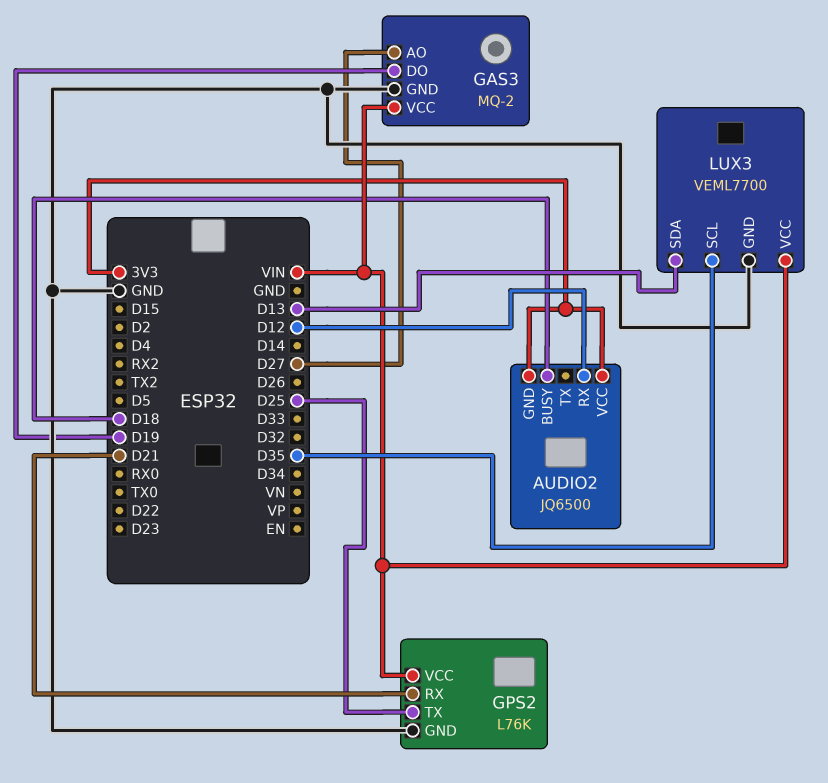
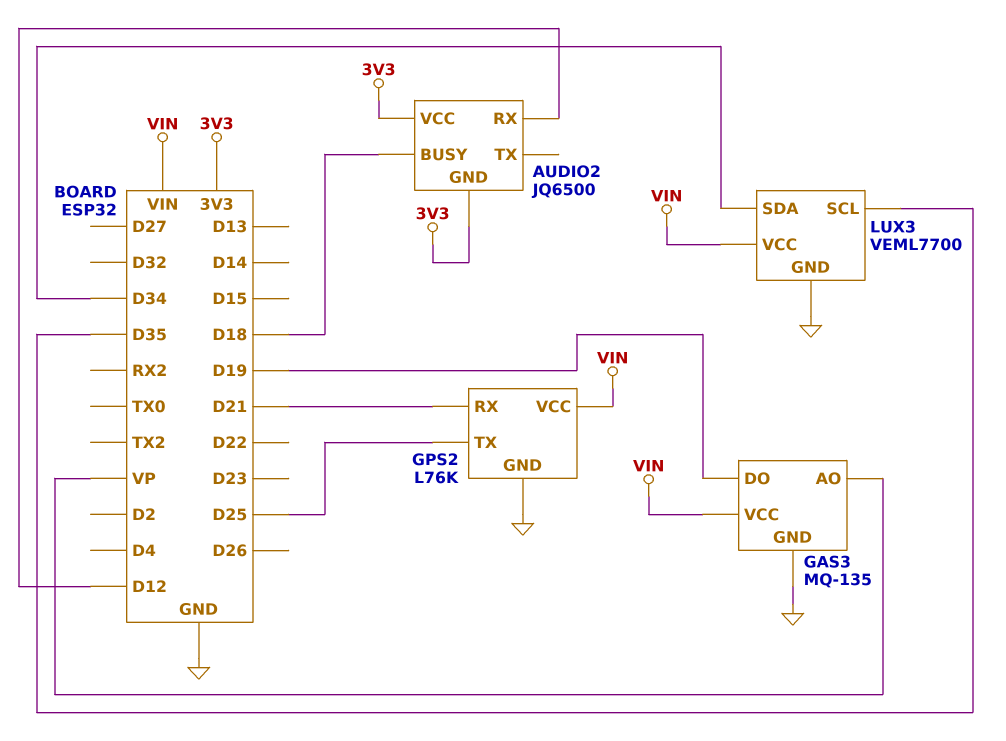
GAS3: MQ-2 -> MQ-135
GAS3 pin AO: D27 -> VP
LUX3 pin SDA: D13 -> D34

